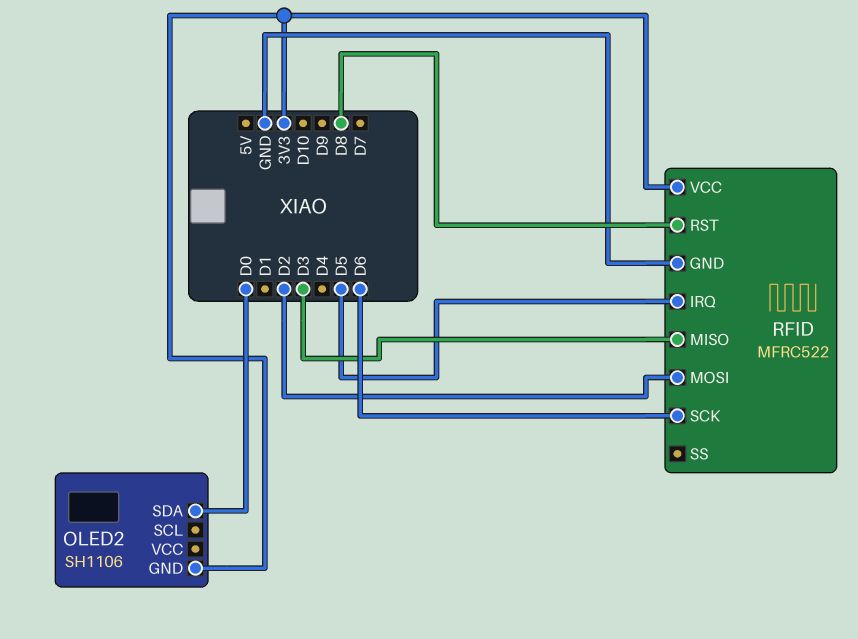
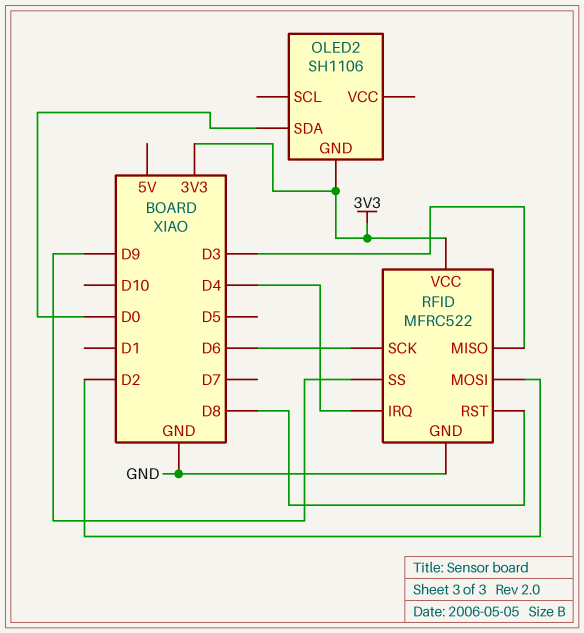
RFID pin IRQ: D5 -> D4
RFID pin SS: none -> D9

